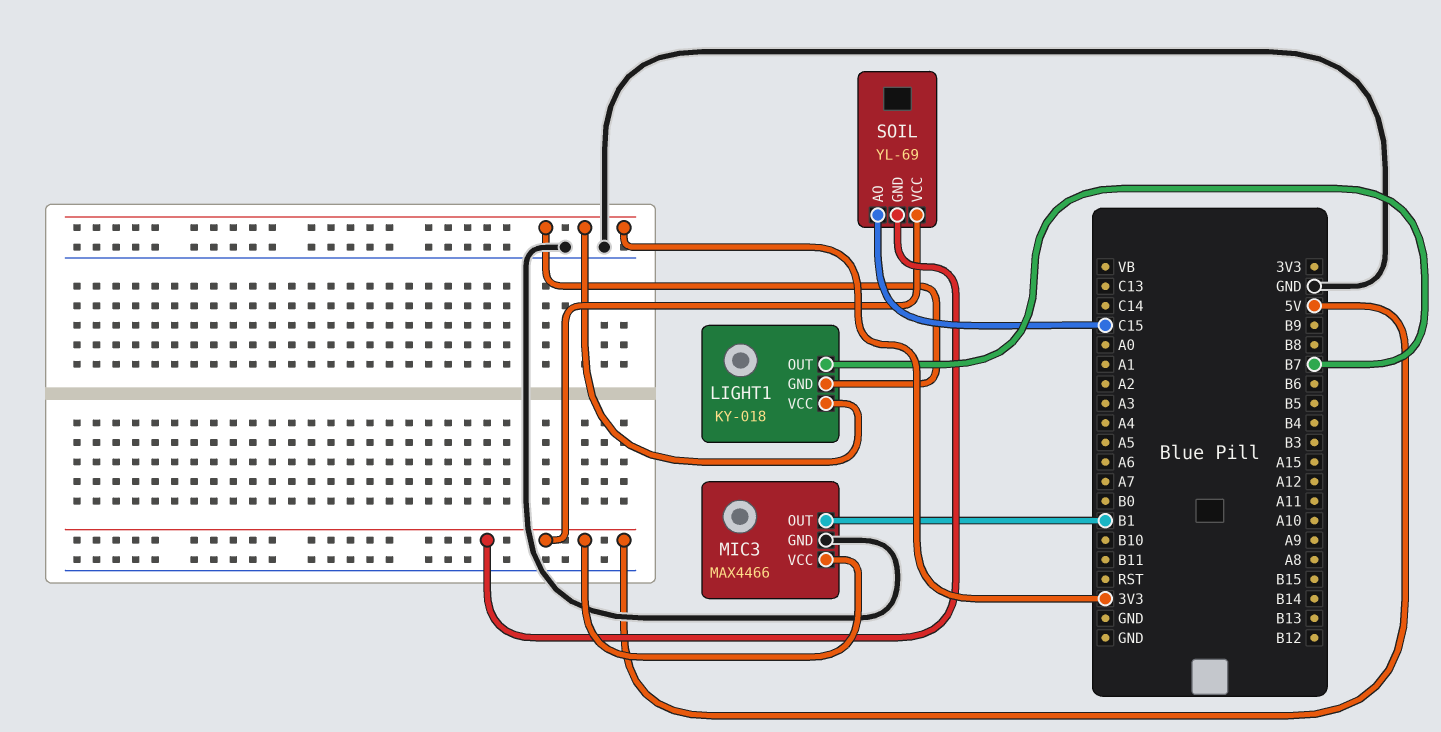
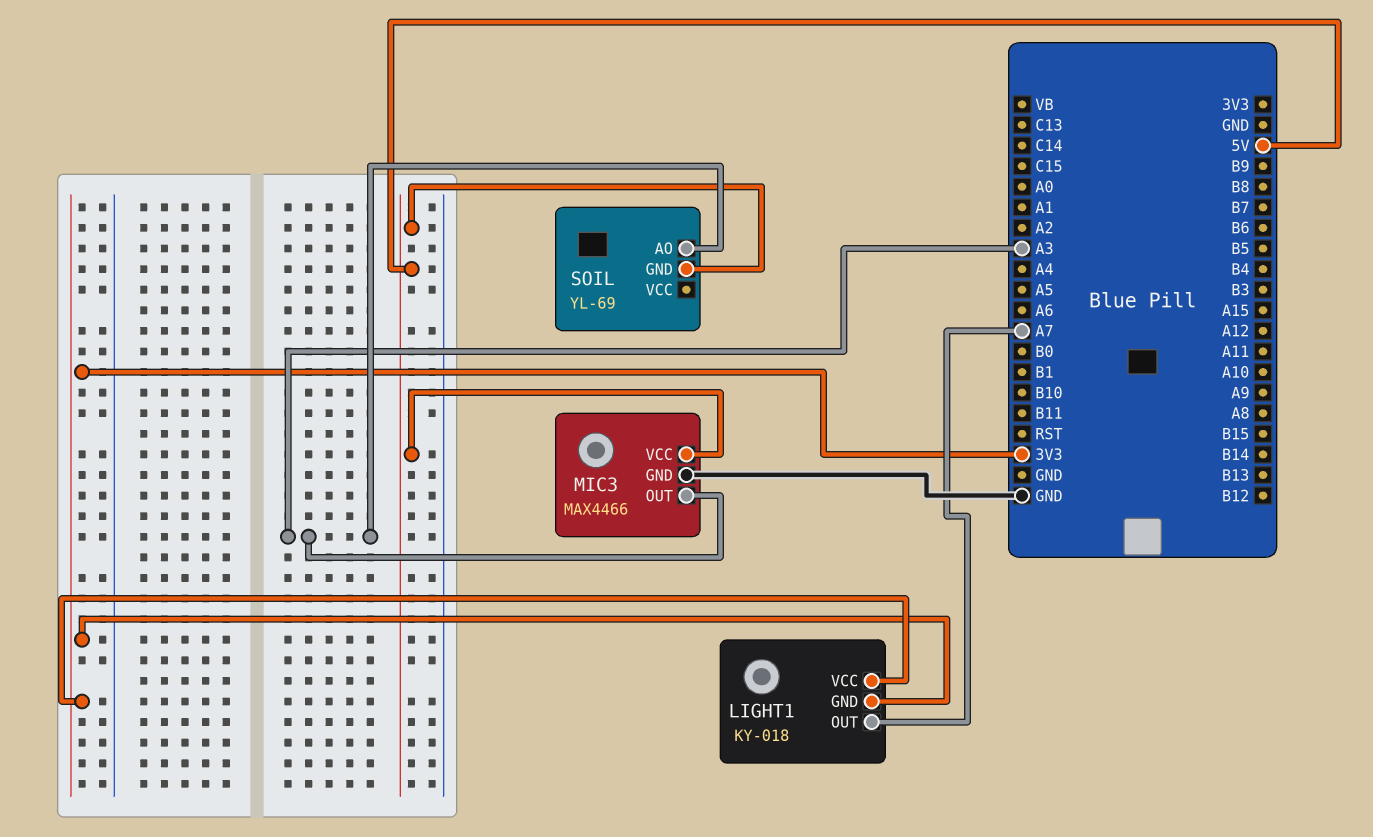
LIGHT1 pin OUT: B7 -> A7
MIC3 pin OUT: B1 -> A3
SOIL pin AO: C15 -> A3
SOIL pin VCC: 5V -> none

